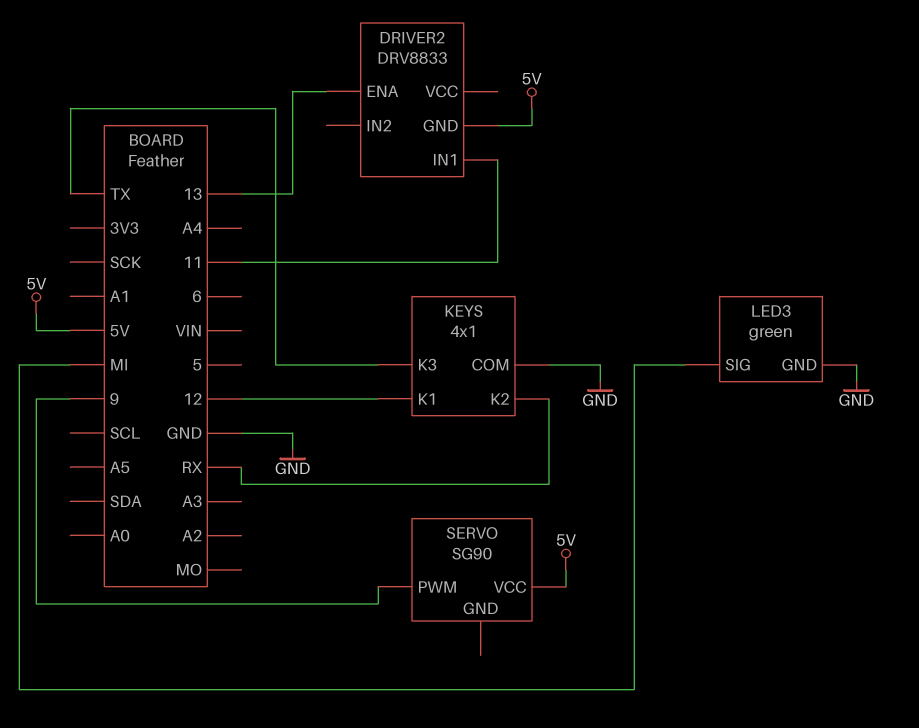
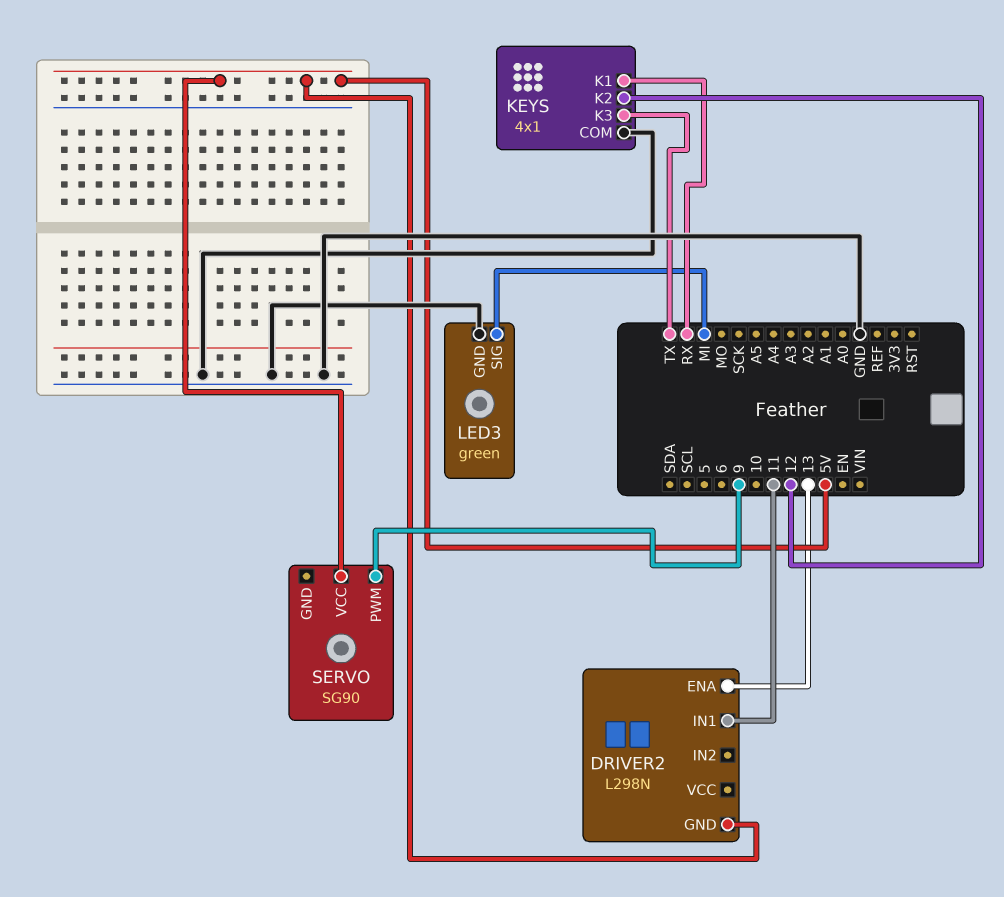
DRIVER2: DRV8833 -> L298N
KEYS pin K1: 12 -> RX
KEYS pin K2: RX -> 12

